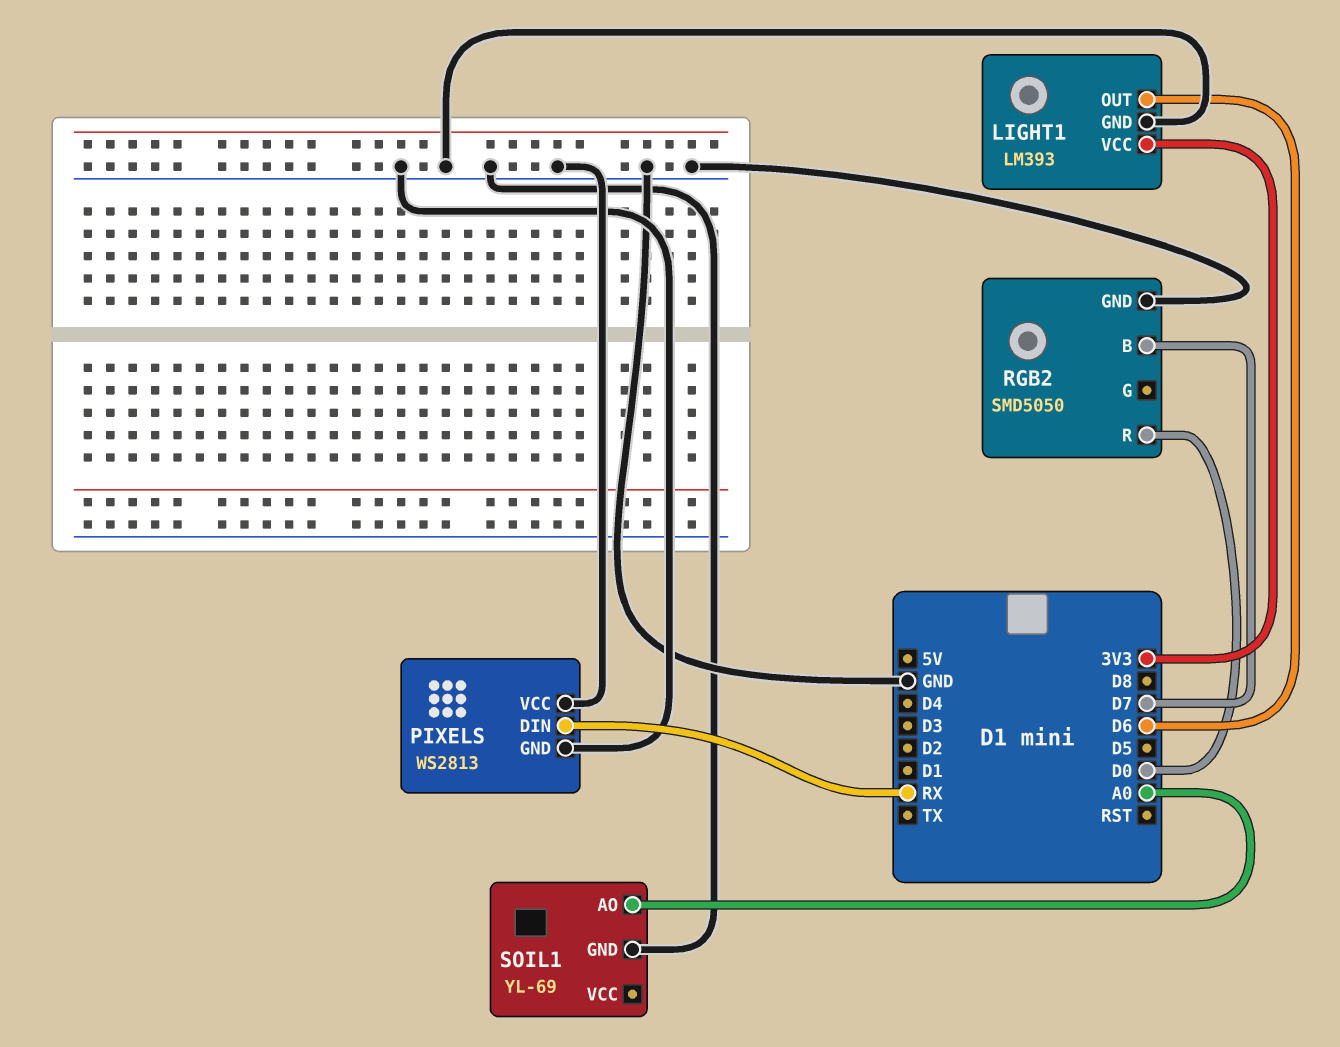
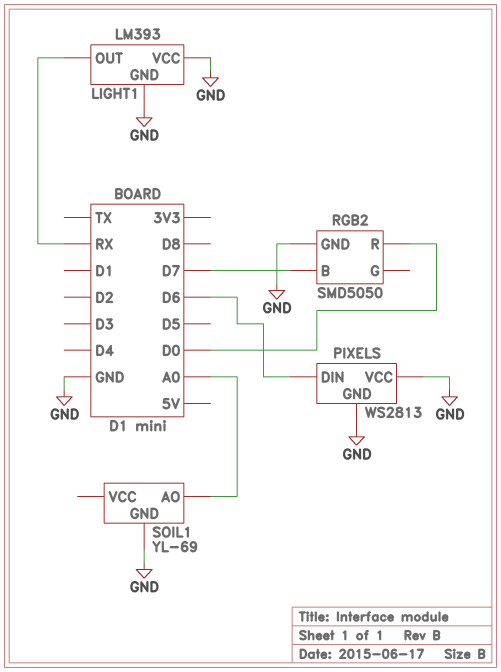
LIGHT1 pin OUT: D6 -> RX
LIGHT1 pin VCC: 3V3 -> GND
PIXELS pin DIN: RX -> D6

